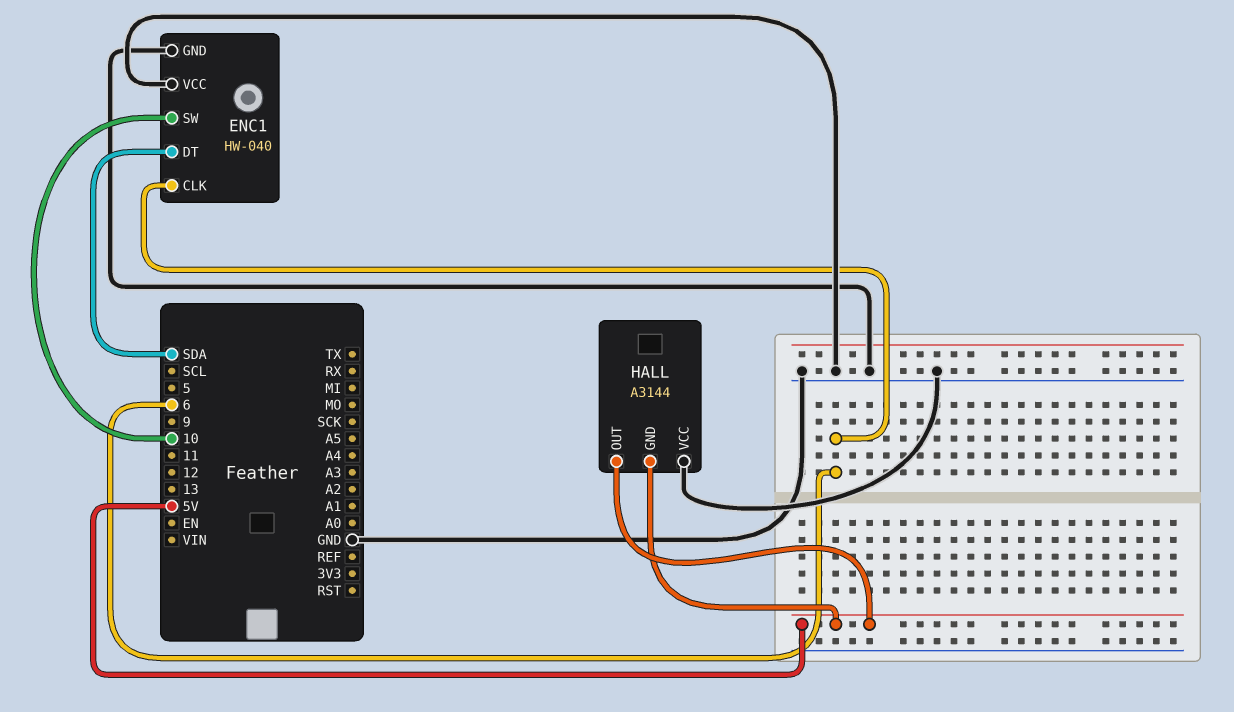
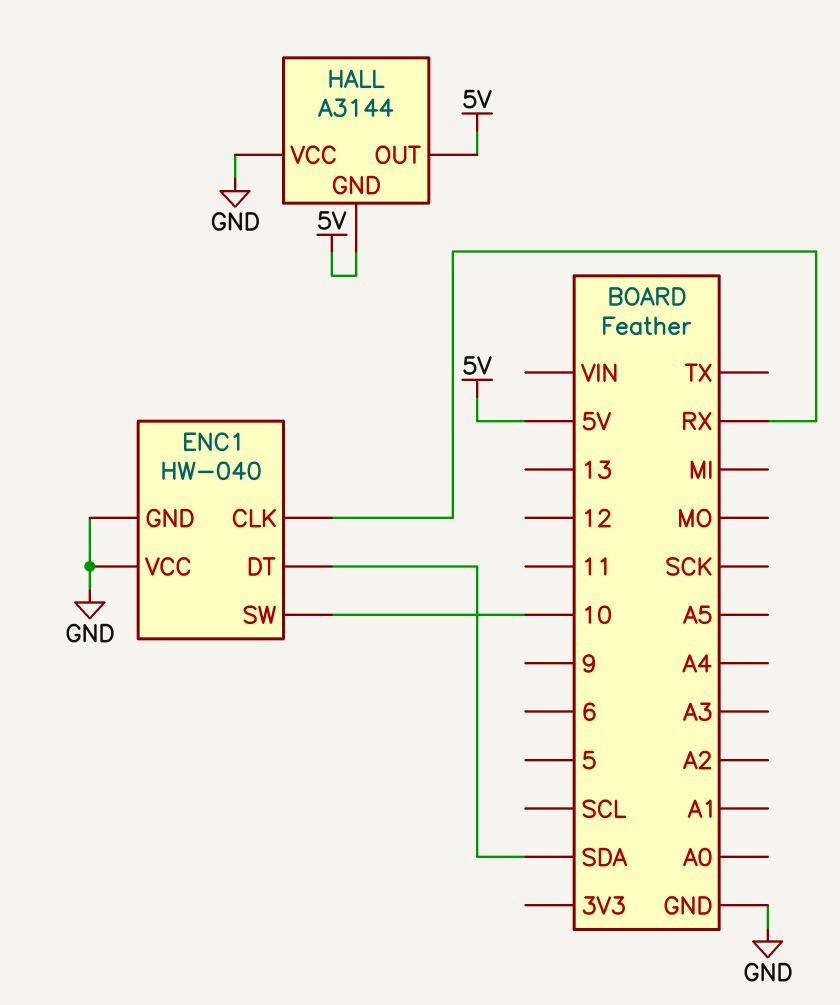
ENC1 pin CLK: 6 -> RX

